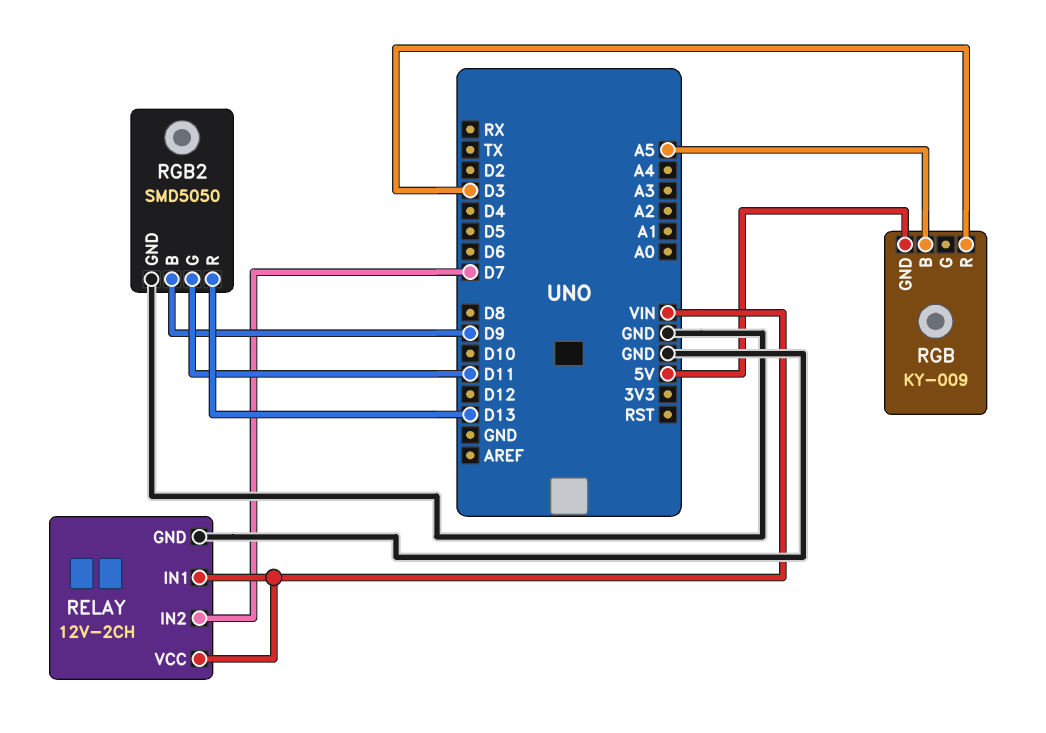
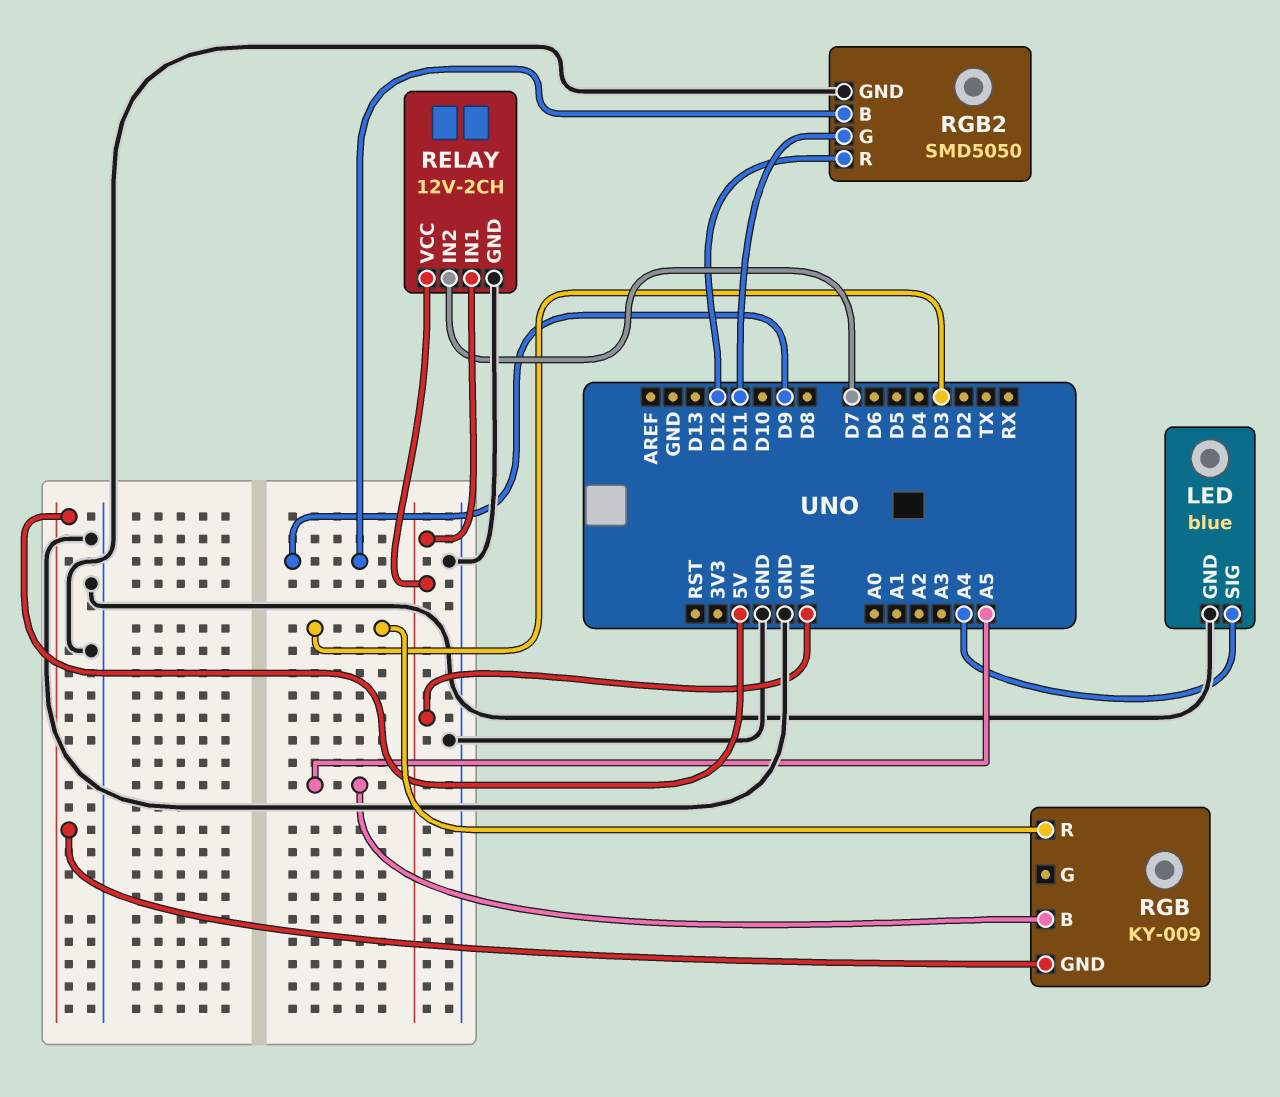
LED: none -> blue
LED pin GND: none -> GND
LED pin SIG: none -> A4
RGB2 pin R: D13 -> D12

